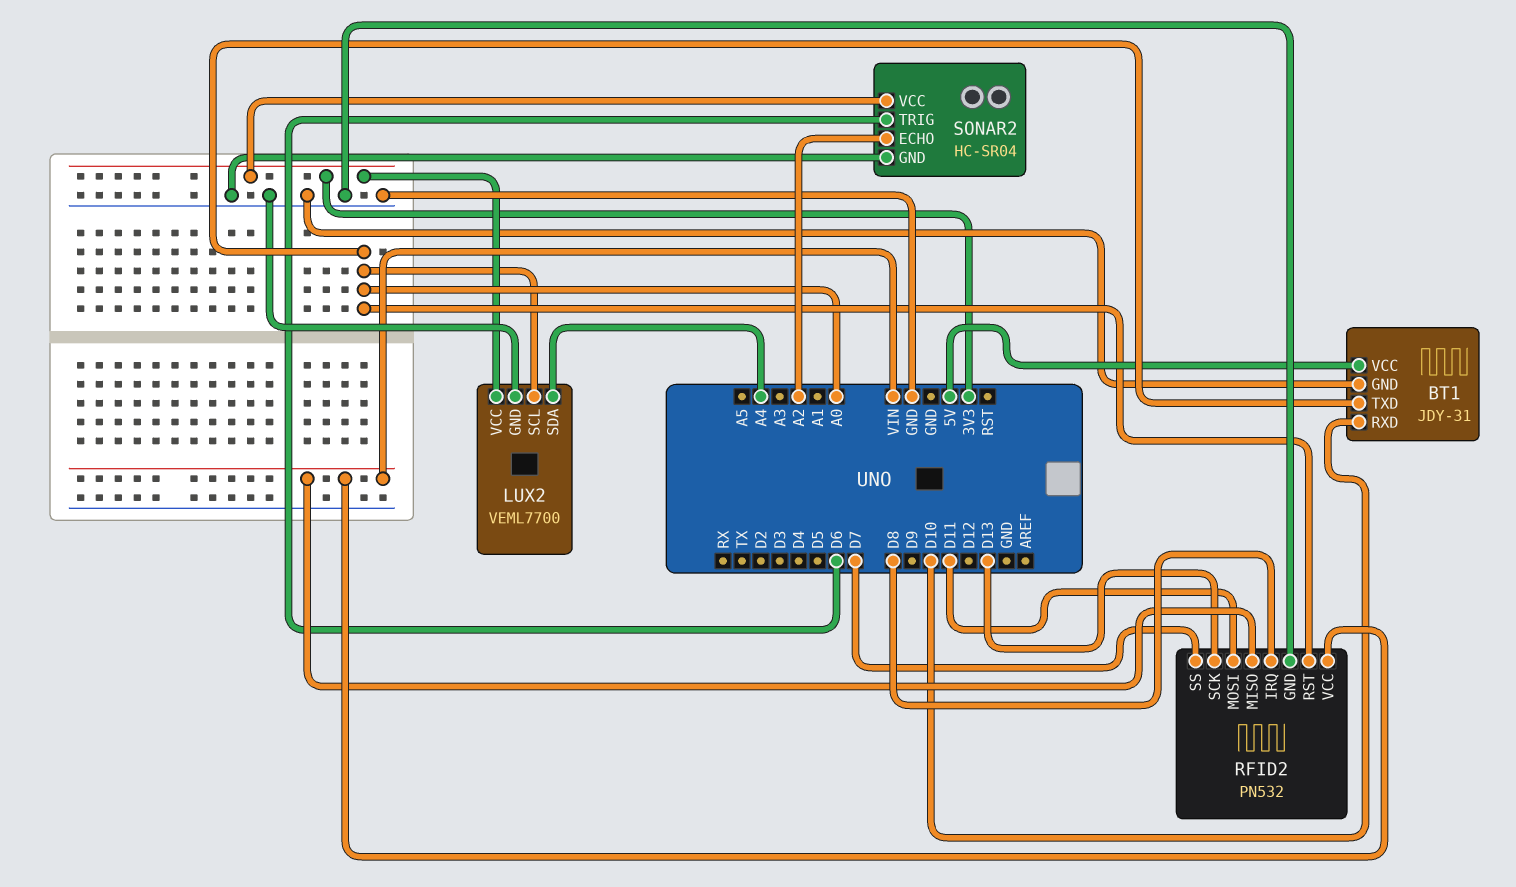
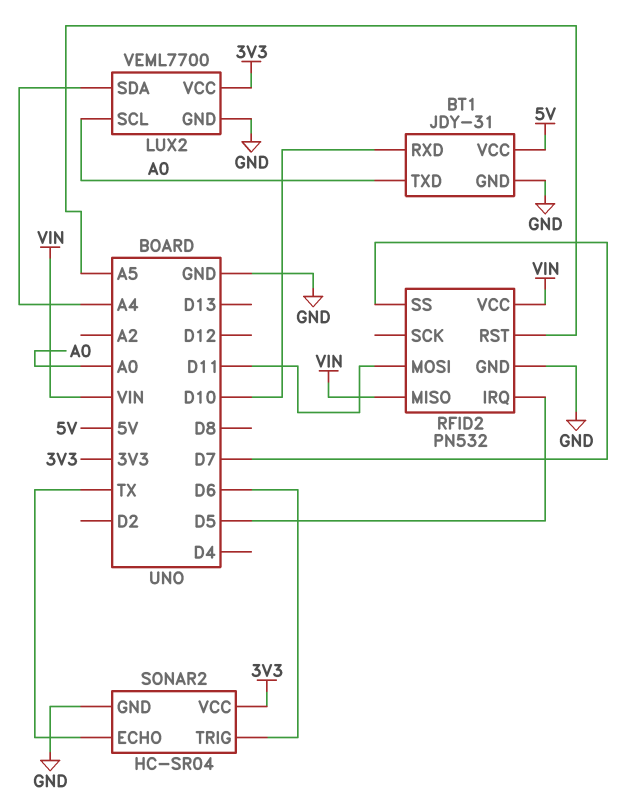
RFID2 pin IRQ: D8 -> D5
RFID2 pin RST: A0 -> A5
RFID2 pin SCK: D13 -> none
SONAR2 pin ECHO: A2 -> TX

